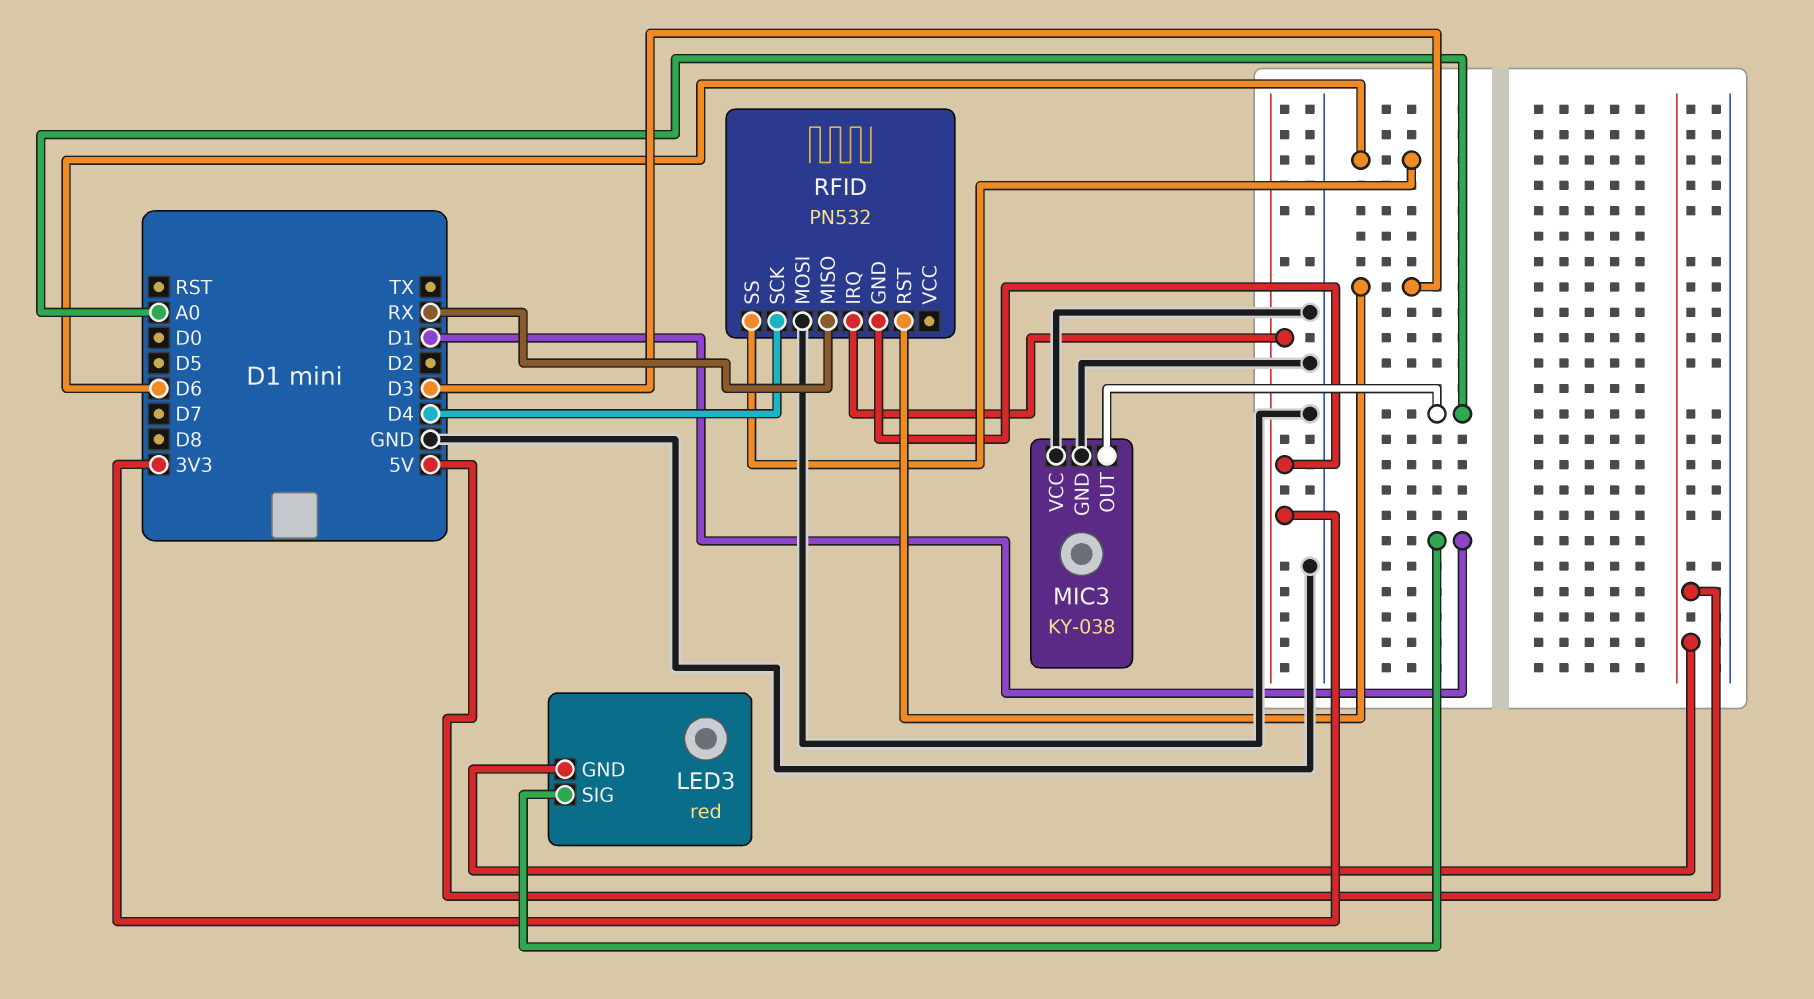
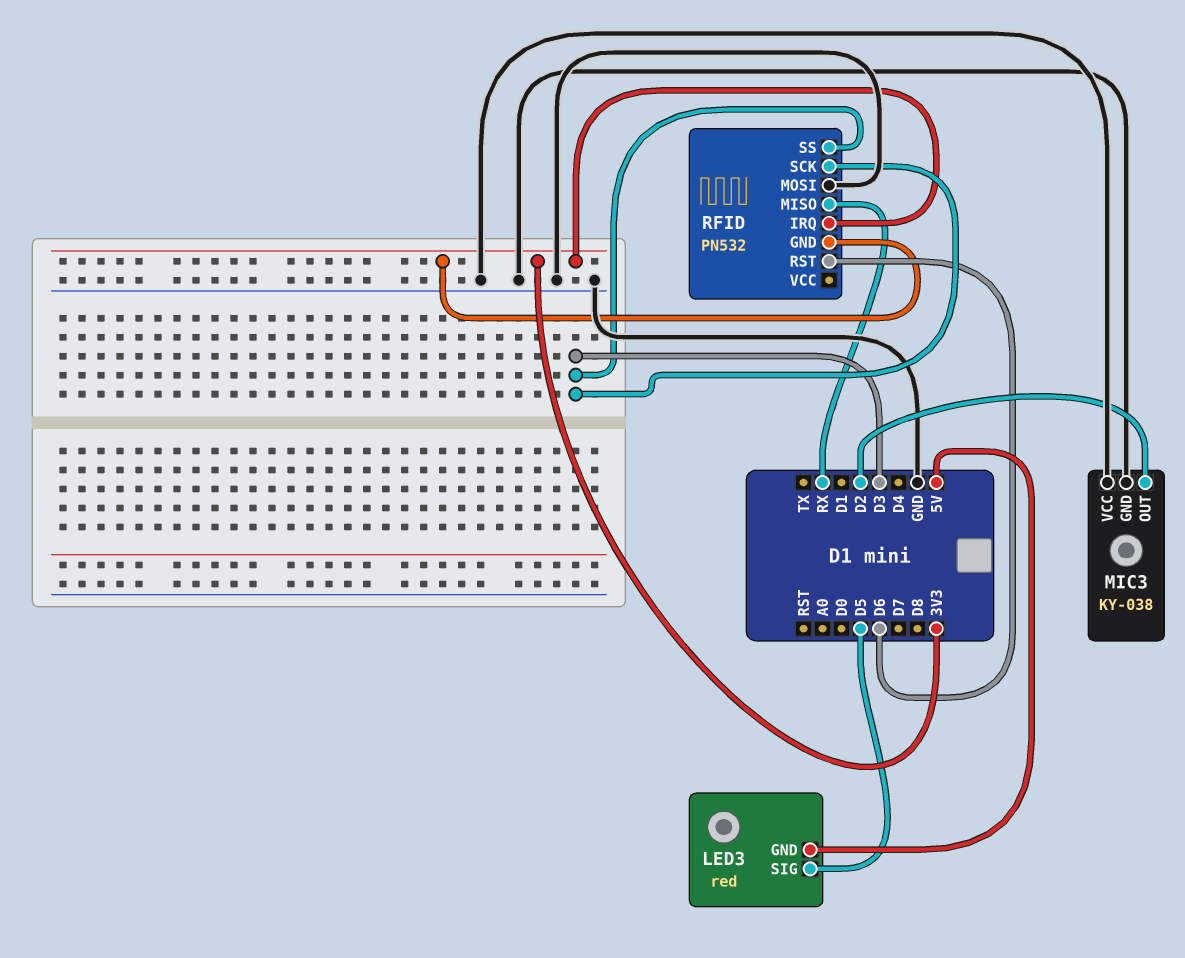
LED3 pin SIG: D1 -> D5
MIC3 pin OUT: A0 -> D2
RFID pin RST: D3 -> D6
RFID pin SCK: D4 -> D3
RFID pin SS: D6 -> D3

